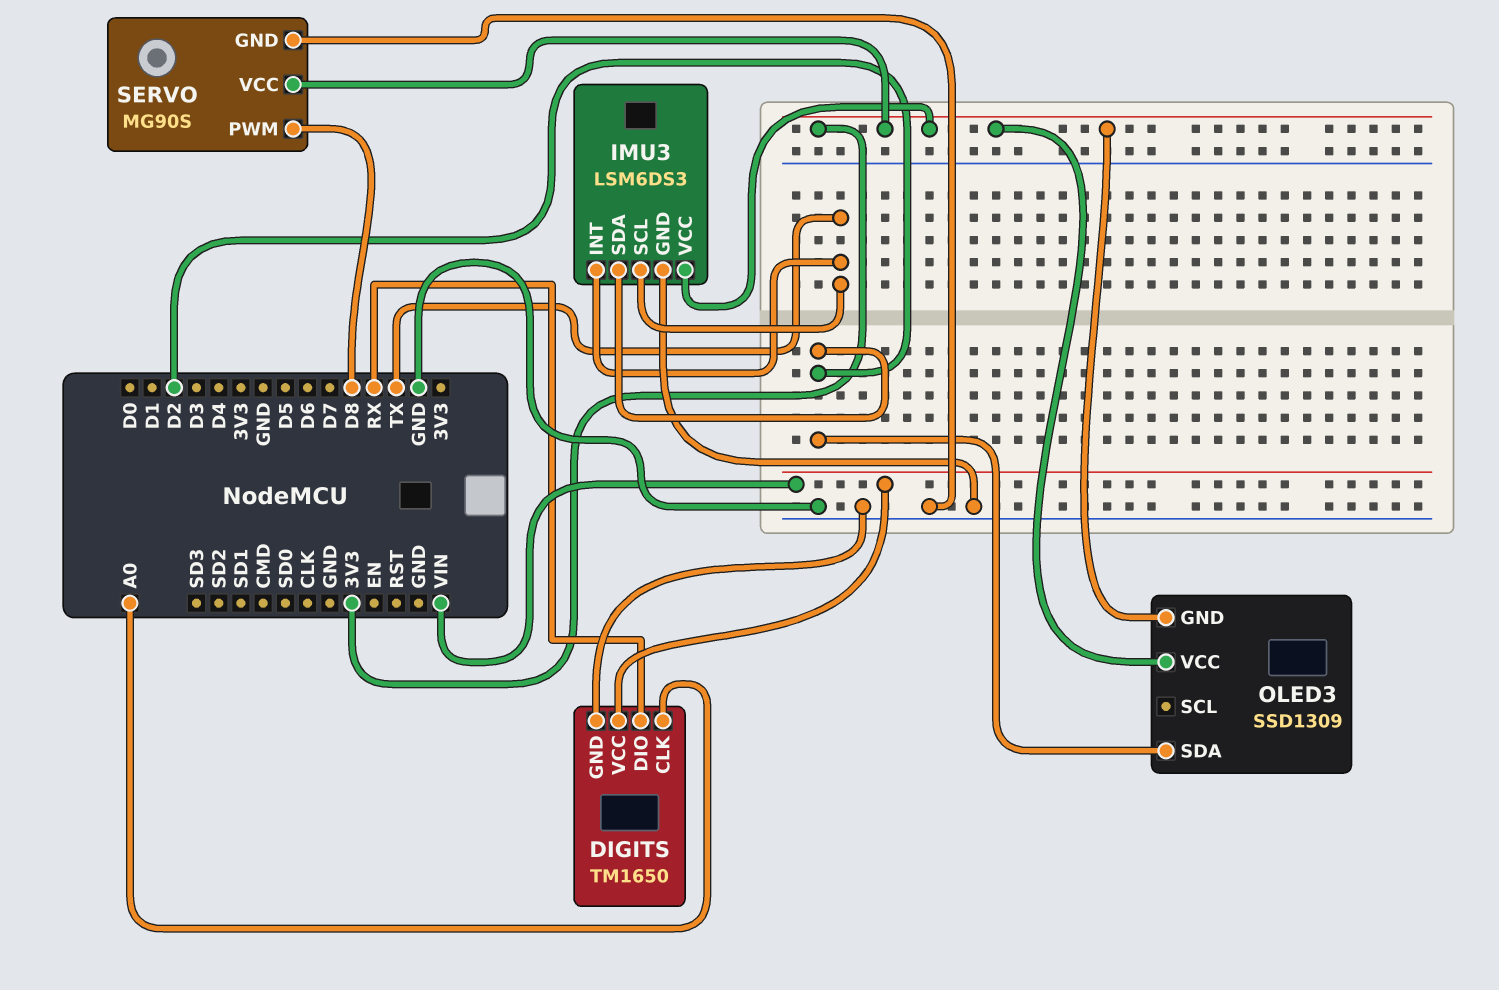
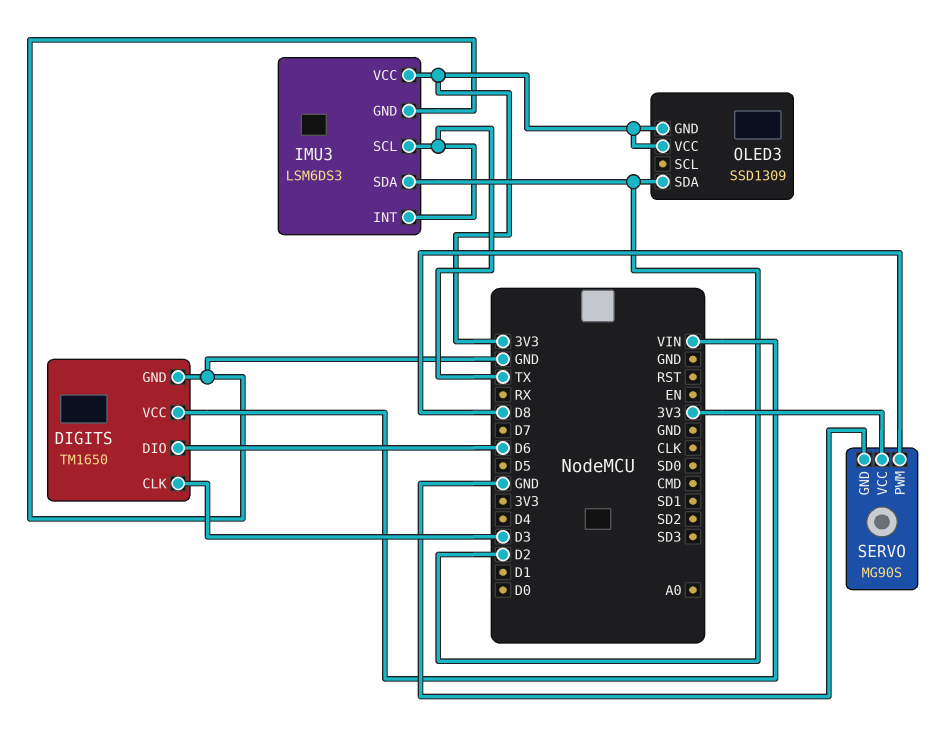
DIGITS pin CLK: A0 -> D3
DIGITS pin DIO: RX -> D6

